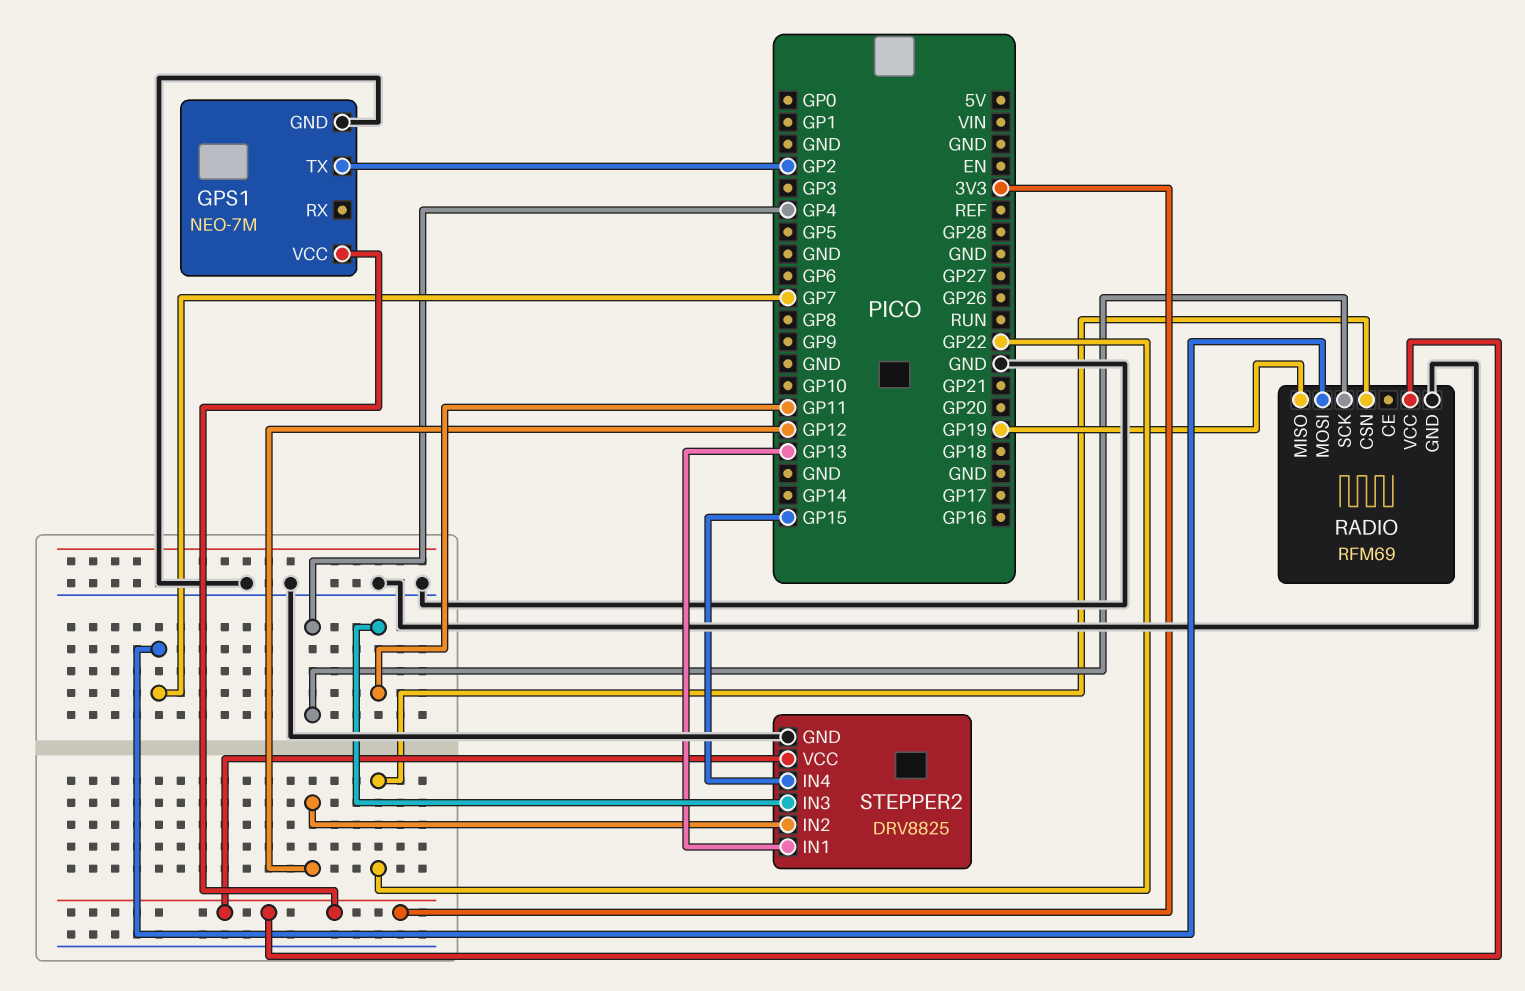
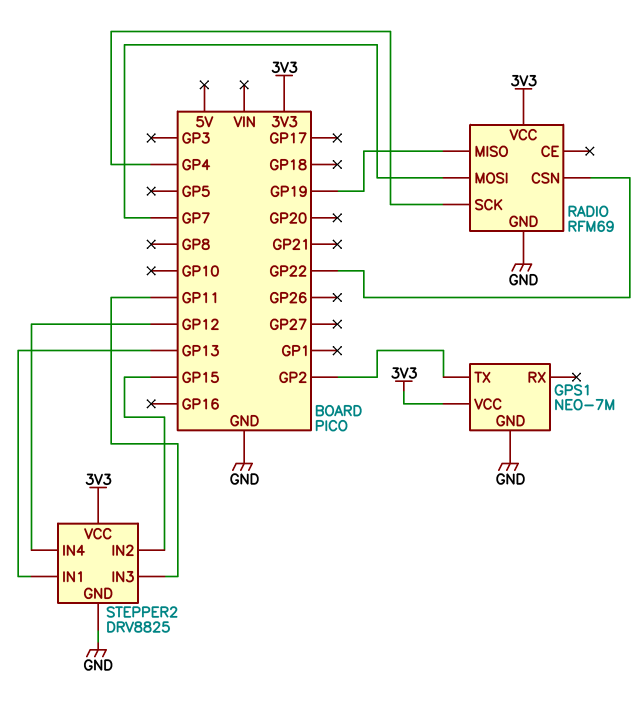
STEPPER2 pin IN2: GP12 -> GP15
STEPPER2 pin IN4: GP15 -> GP12

